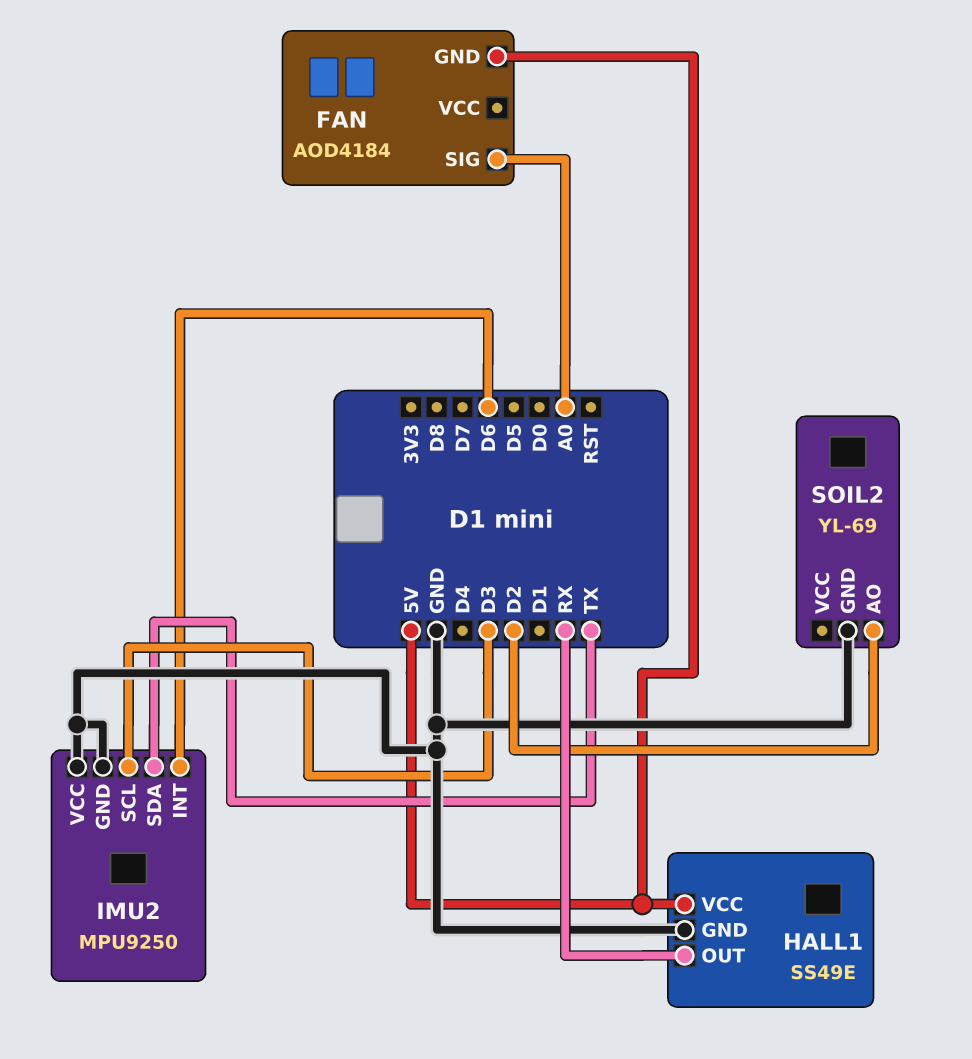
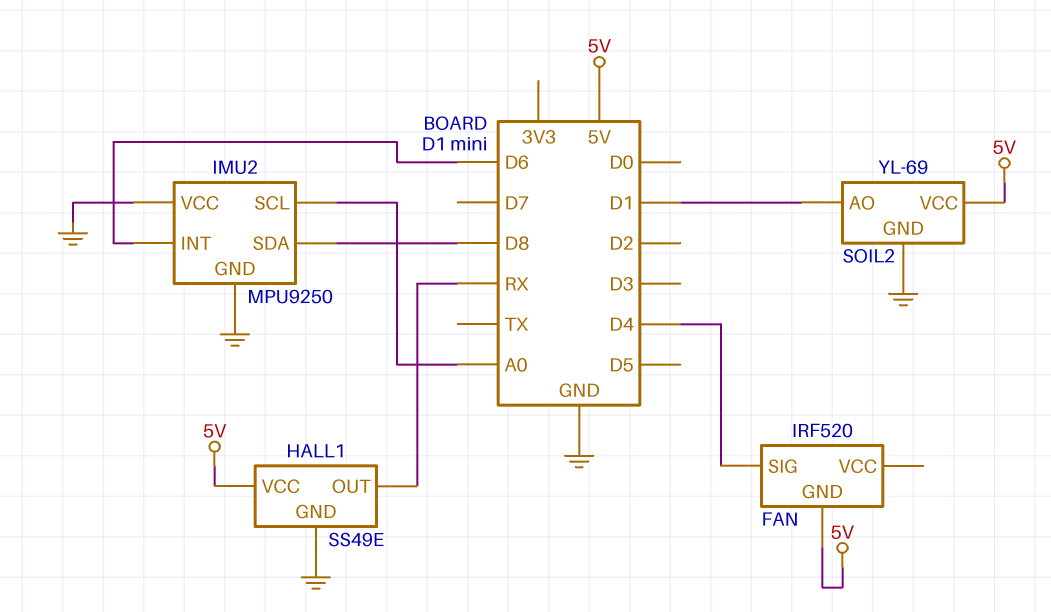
FAN: AOD4184 -> IRF520
FAN pin SIG: A0 -> D4
IMU2 pin SCL: D3 -> A0
IMU2 pin SDA: TX -> D8
SOIL2 pin AO: D2 -> D1
SOIL2 pin VCC: none -> 5V

